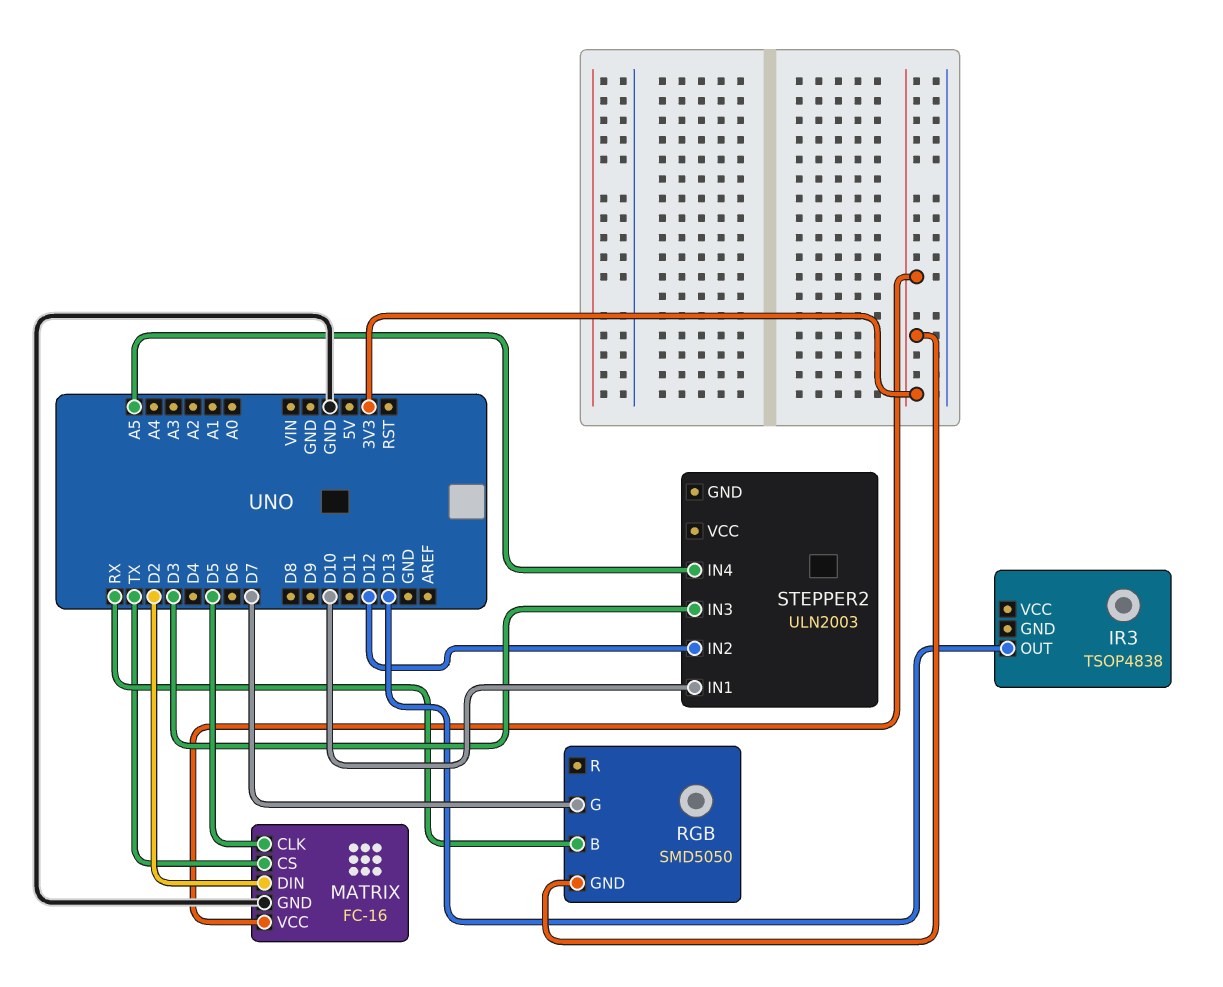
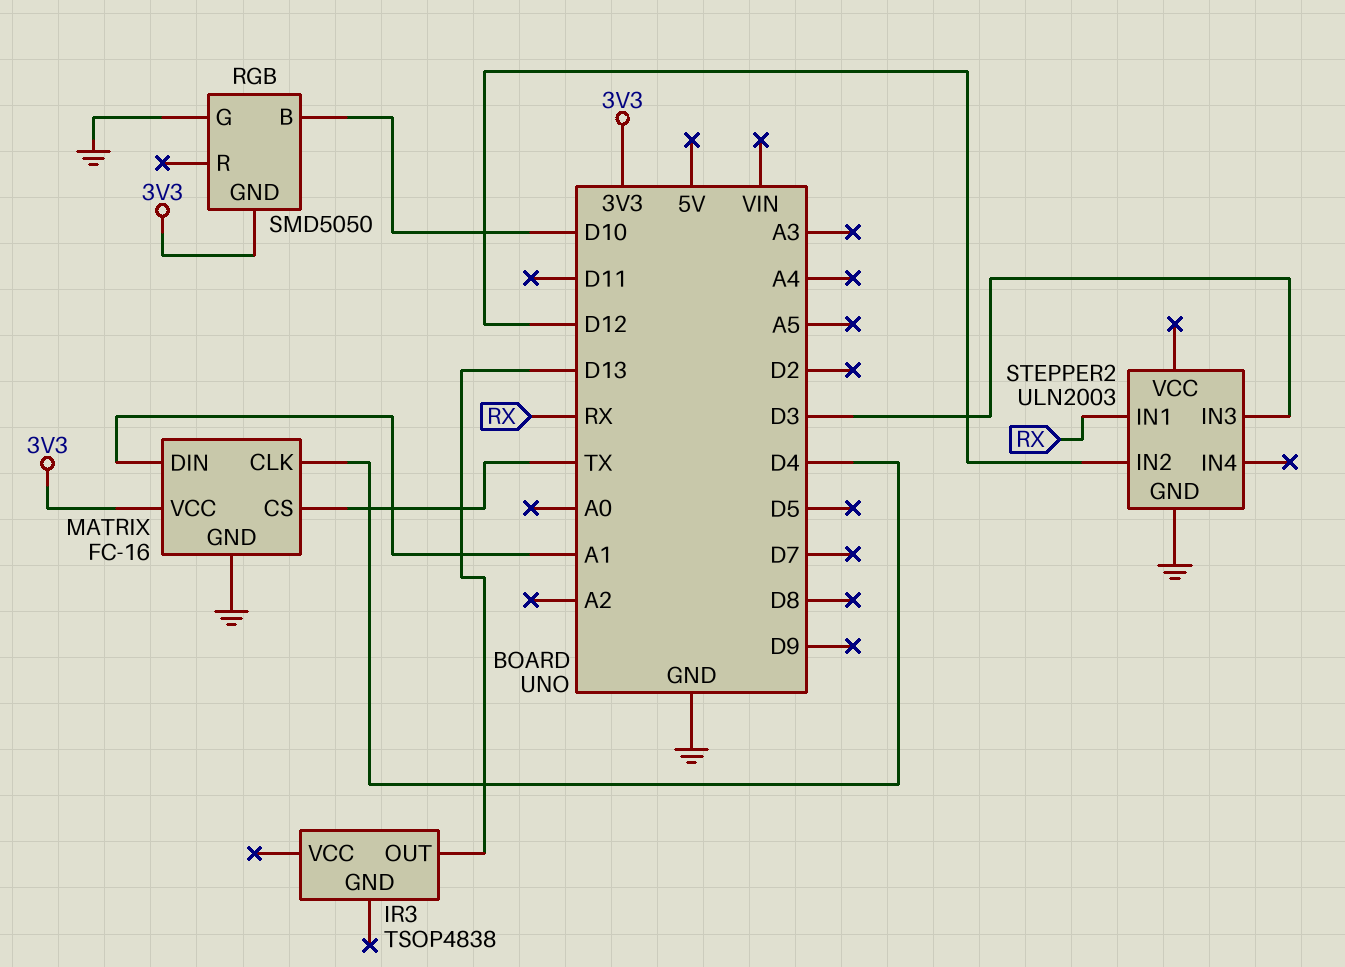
MATRIX pin CLK: D5 -> D4
MATRIX pin DIN: D2 -> A1
RGB pin B: RX -> D10
RGB pin G: D7 -> GND
STEPPER2 pin GND: none -> GND
STEPPER2 pin IN1: D10 -> RX
STEPPER2 pin IN4: A5 -> none

